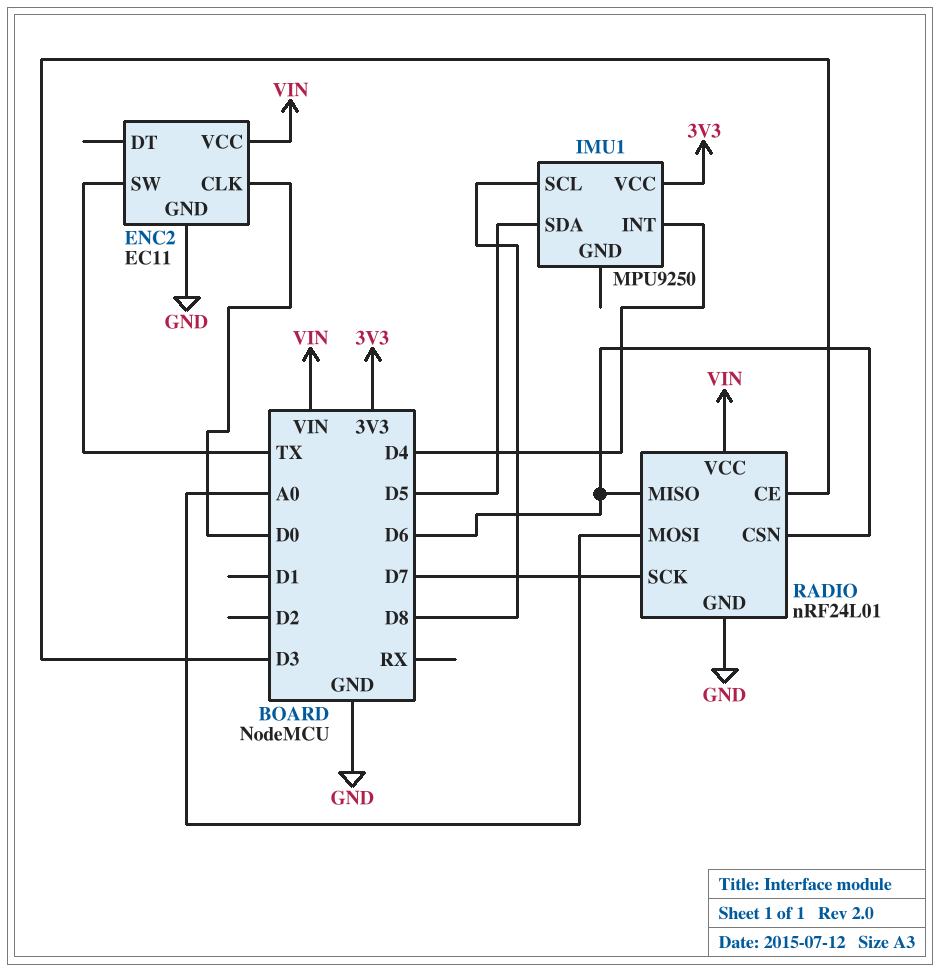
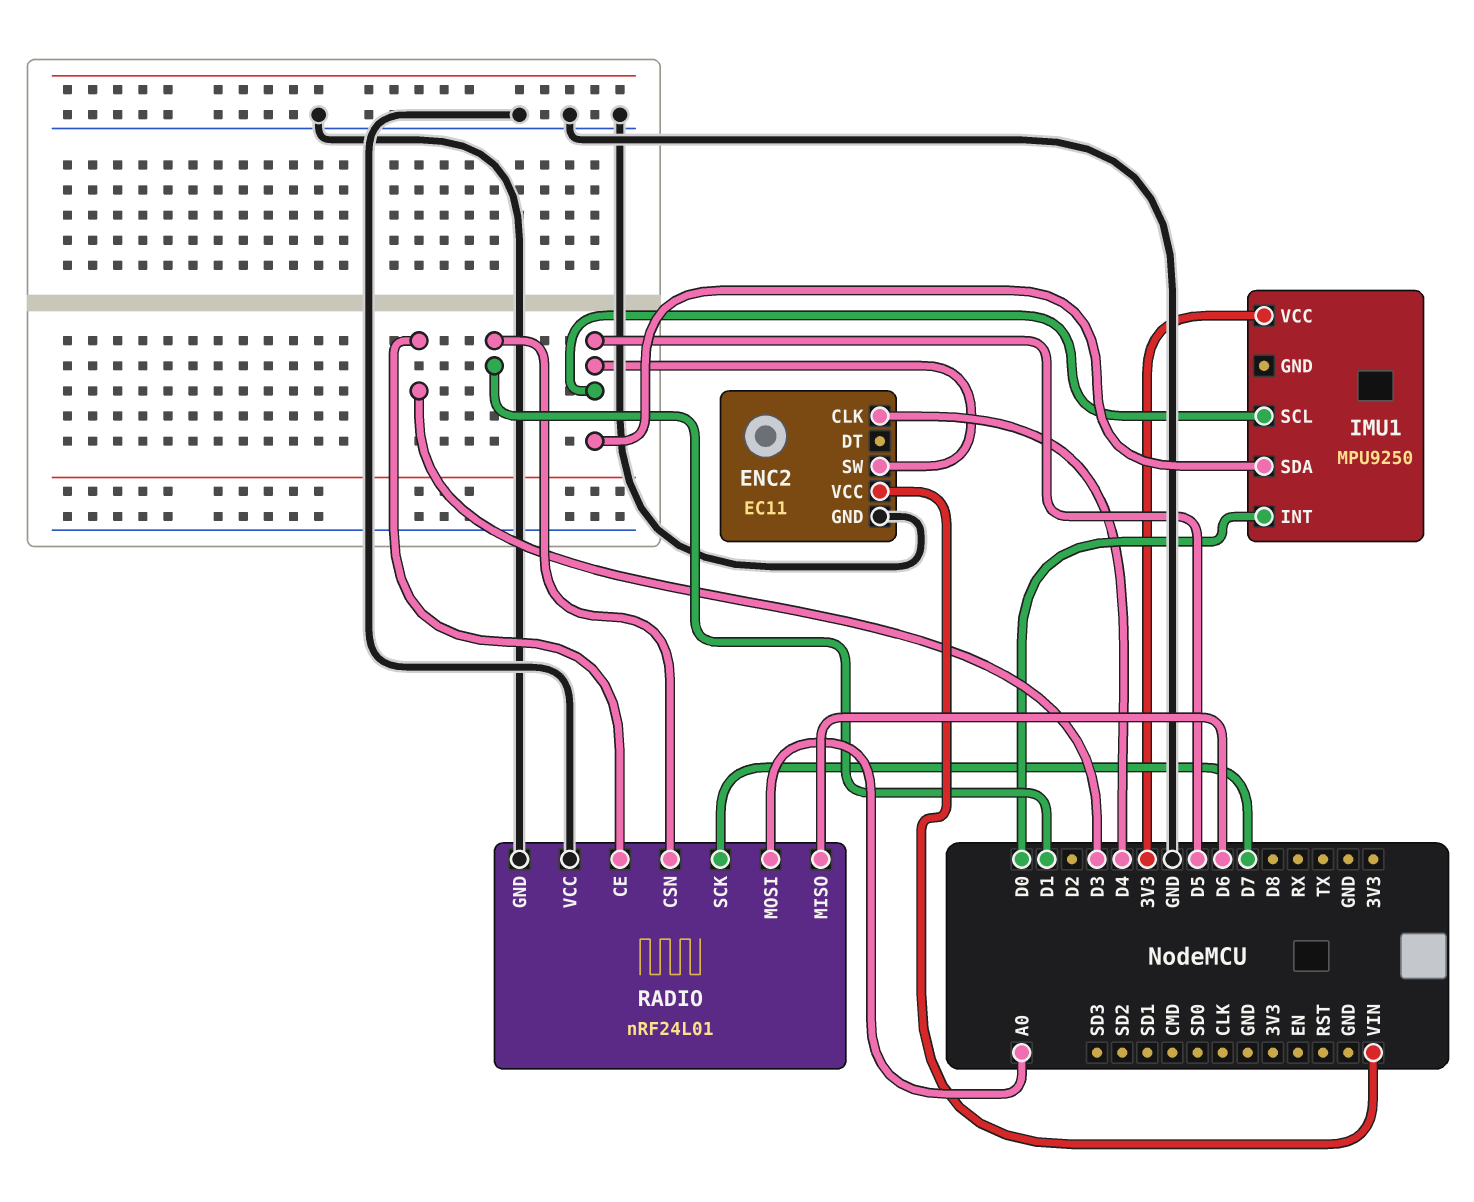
ENC2 pin CLK: D0 -> D4
ENC2 pin SW: TX -> D5
IMU1 pin INT: D4 -> D0
IMU1 pin SCL: D8 -> D5
RADIO pin CSN: D6 -> D1
RADIO pin VCC: VIN -> GND

